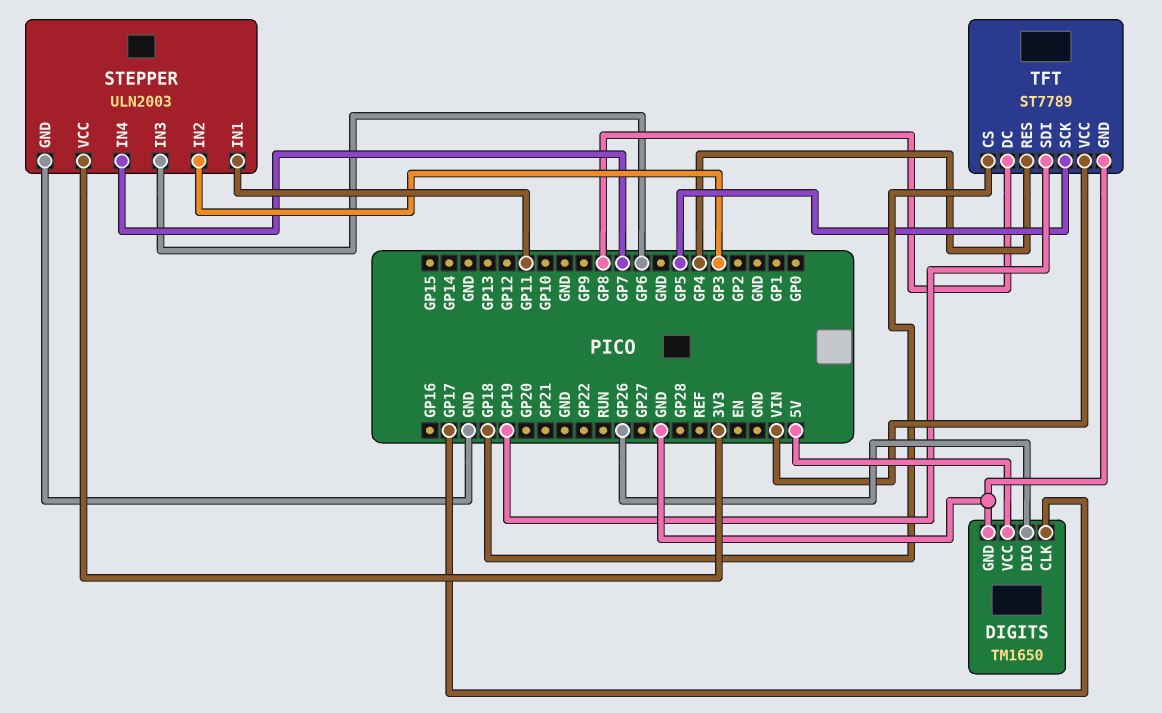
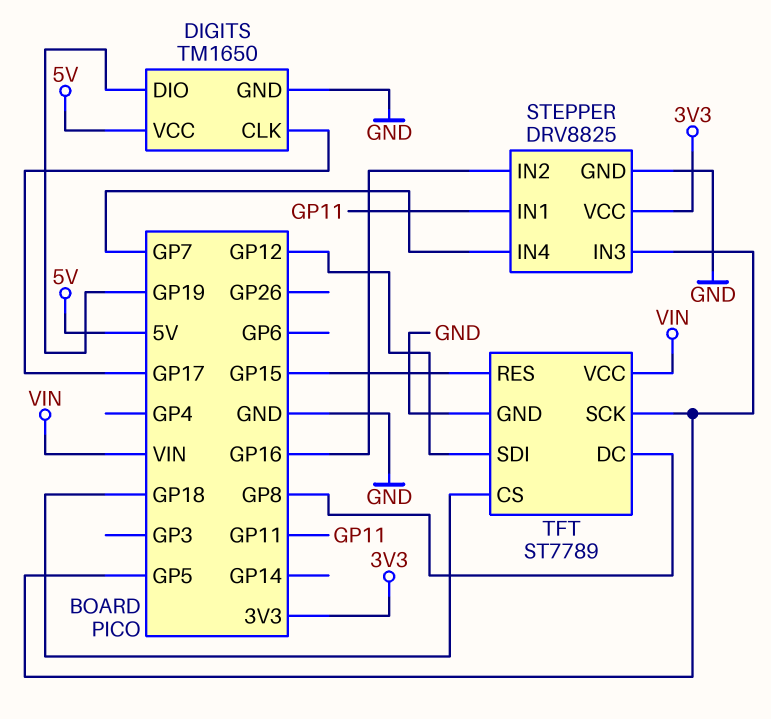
DIGITS pin DIO: GP26 -> GP19
STEPPER: ULN2003 -> DRV8825
STEPPER pin IN2: GP3 -> GP16
STEPPER pin IN3: GP6 -> GP5
TFT pin RES: GP4 -> GP15
TFT pin SDI: GP19 -> GP12

